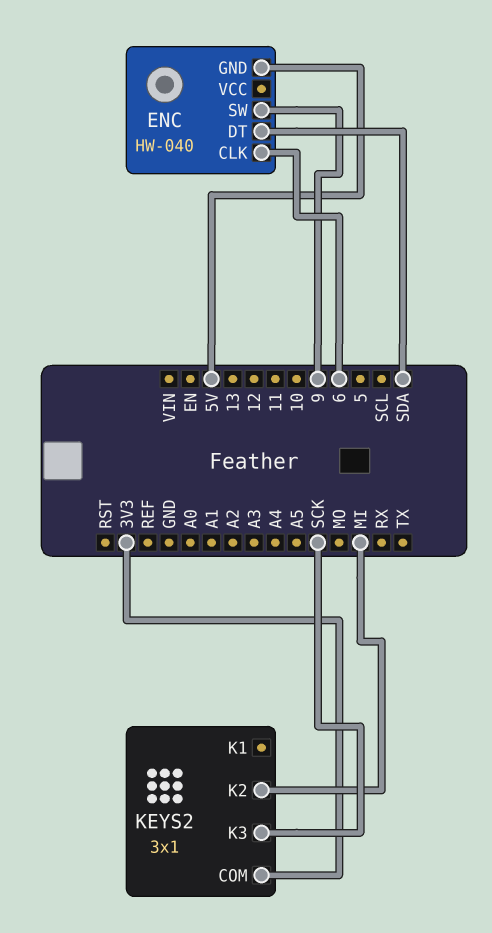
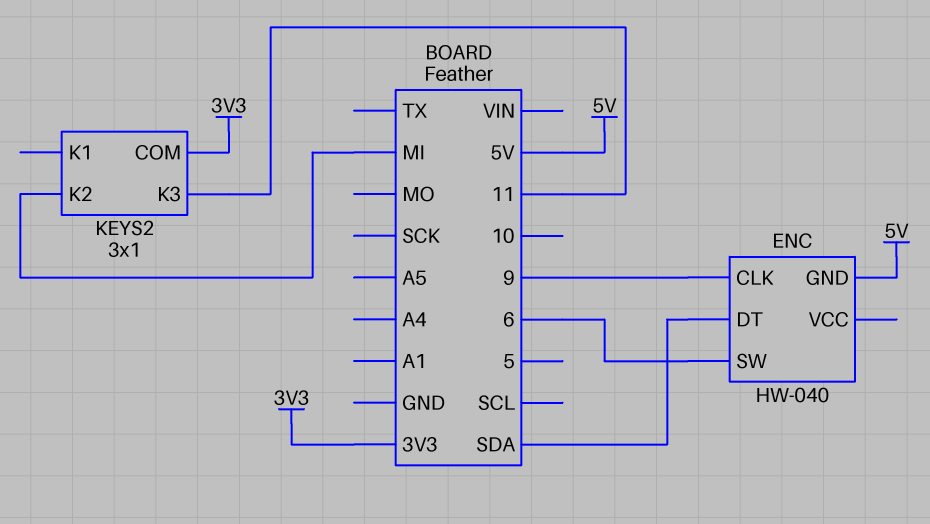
ENC pin CLK: 6 -> 9
ENC pin SW: 9 -> 6
KEYS2 pin K3: SCK -> 11

